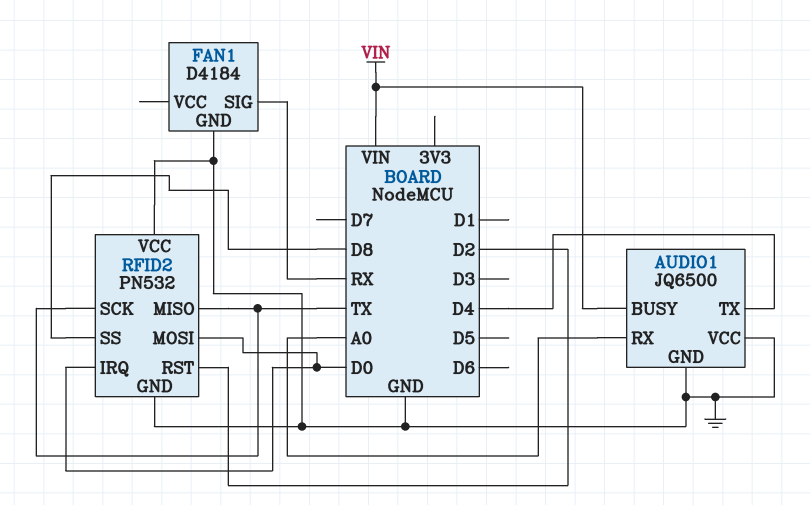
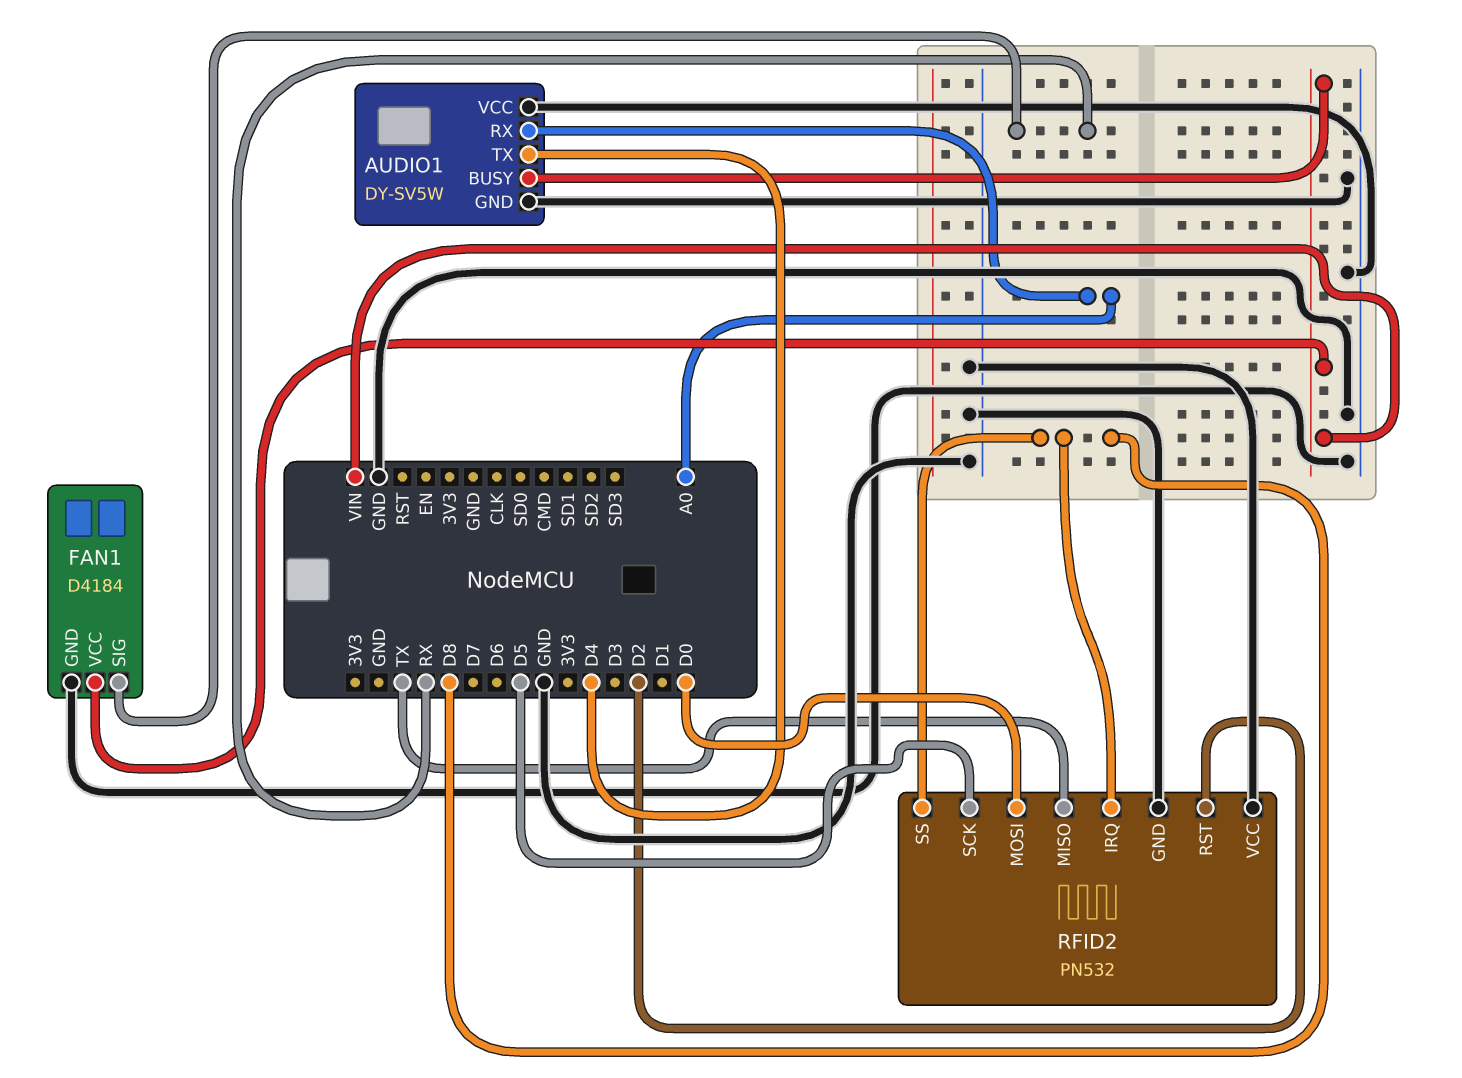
AUDIO1: JQ6500 -> DY-SV5W
FAN1 pin VCC: none -> VIN
RFID2 pin IRQ: D0 -> D8
RFID2 pin SCK: TX -> D5

